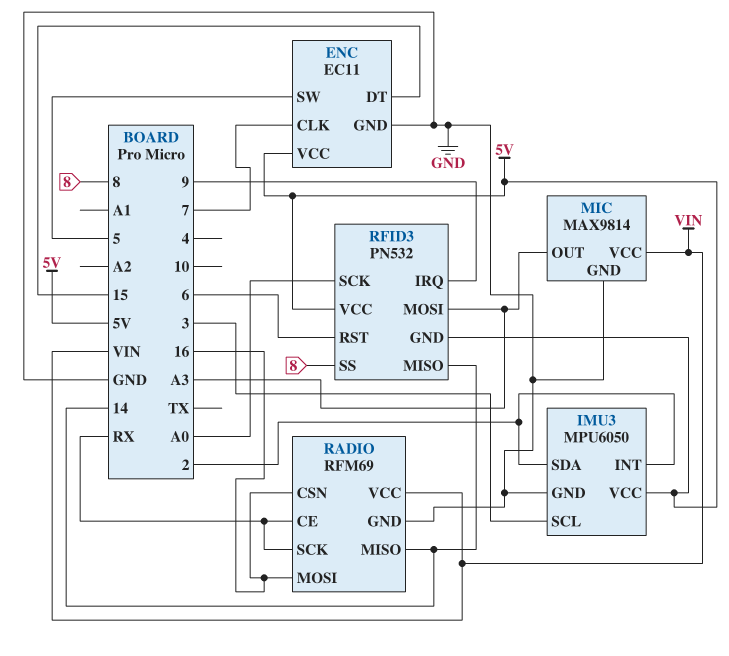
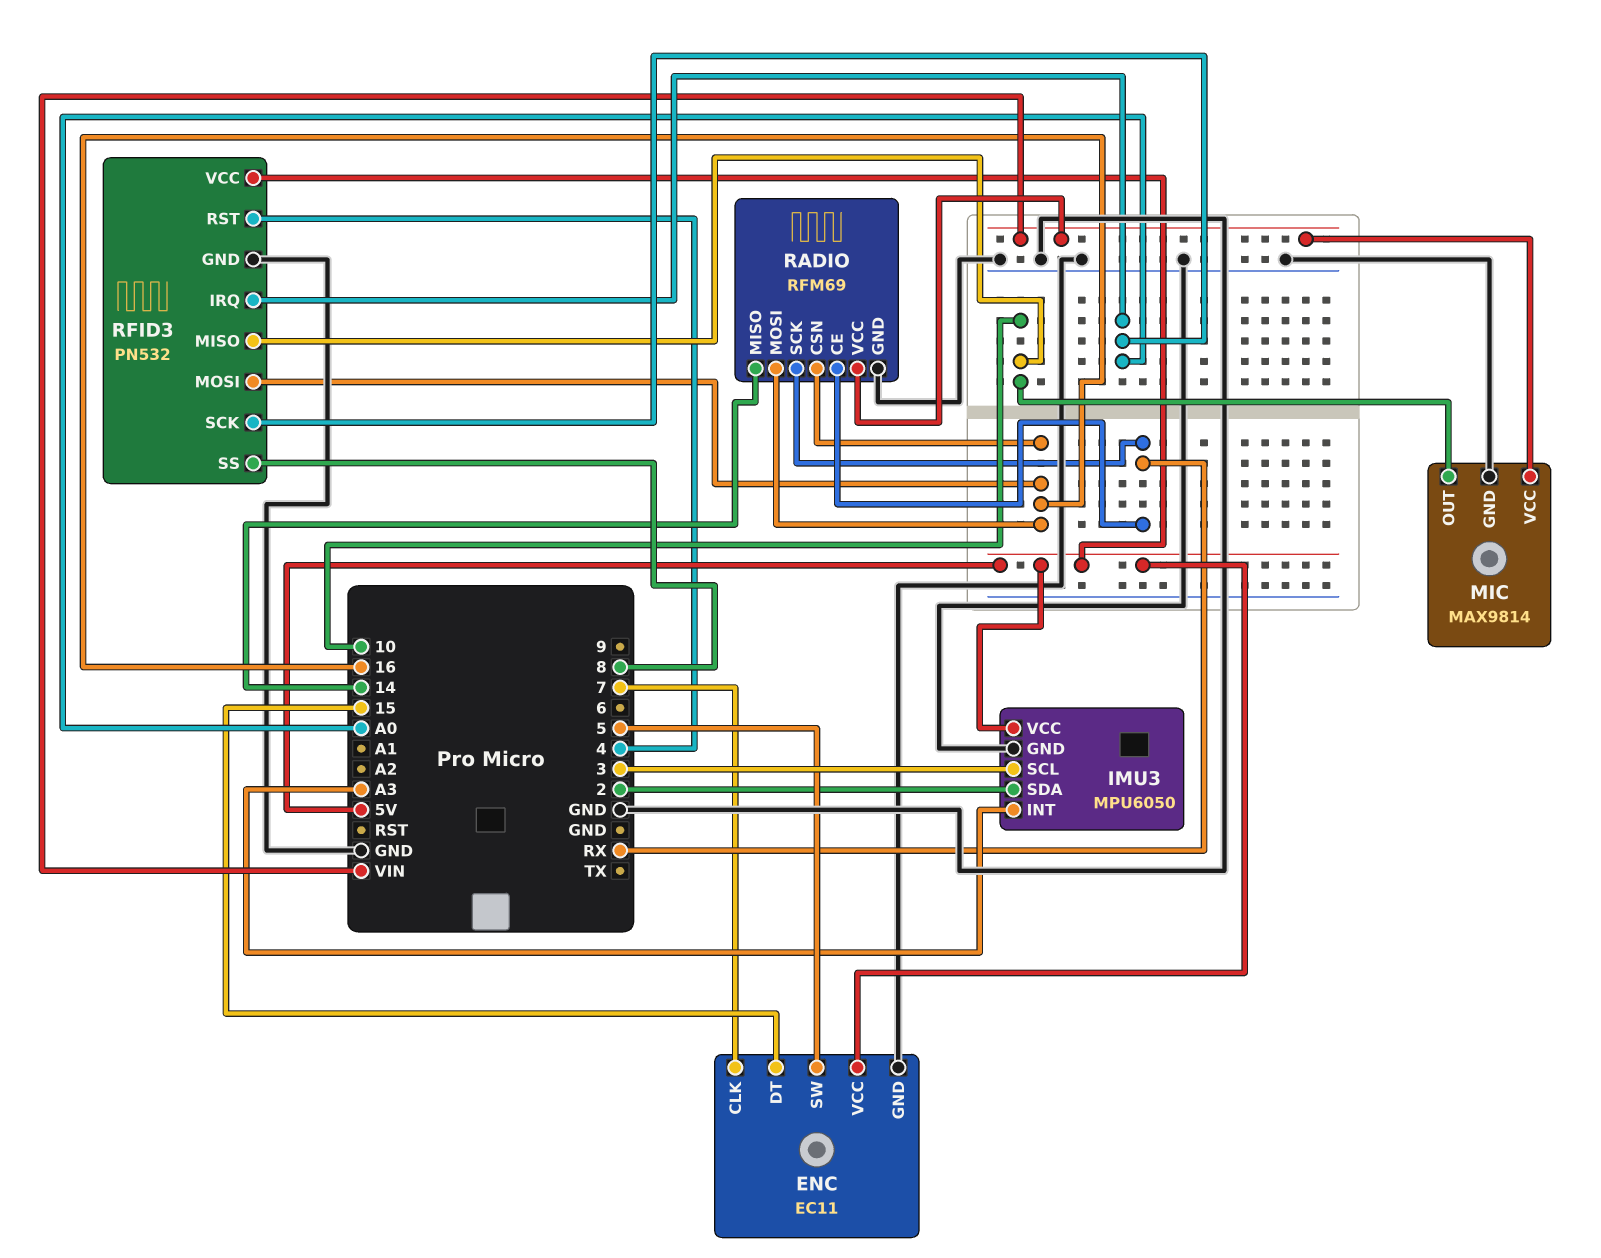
IMU3 pin INT: 2 -> A3
MIC pin OUT: A3 -> 10
RFID3 pin GND: 5V -> GND
RFID3 pin IRQ: 9 -> A0
RFID3 pin MISO: 14 -> 10
RFID3 pin MOSI: A3 -> 16
RFID3 pin RST: 6 -> 4

